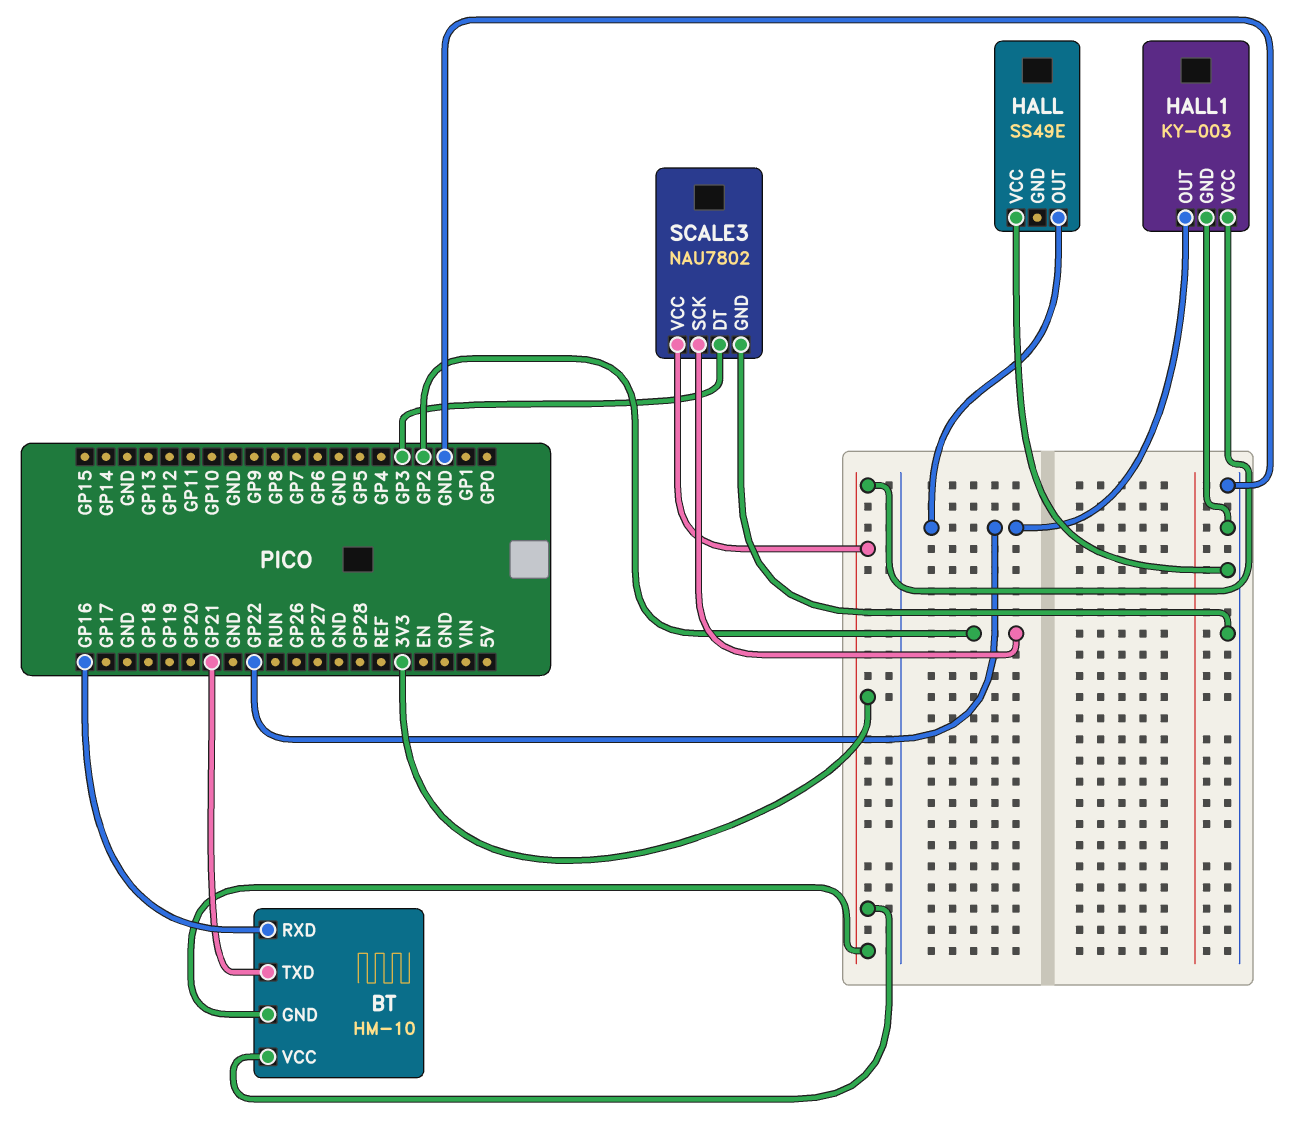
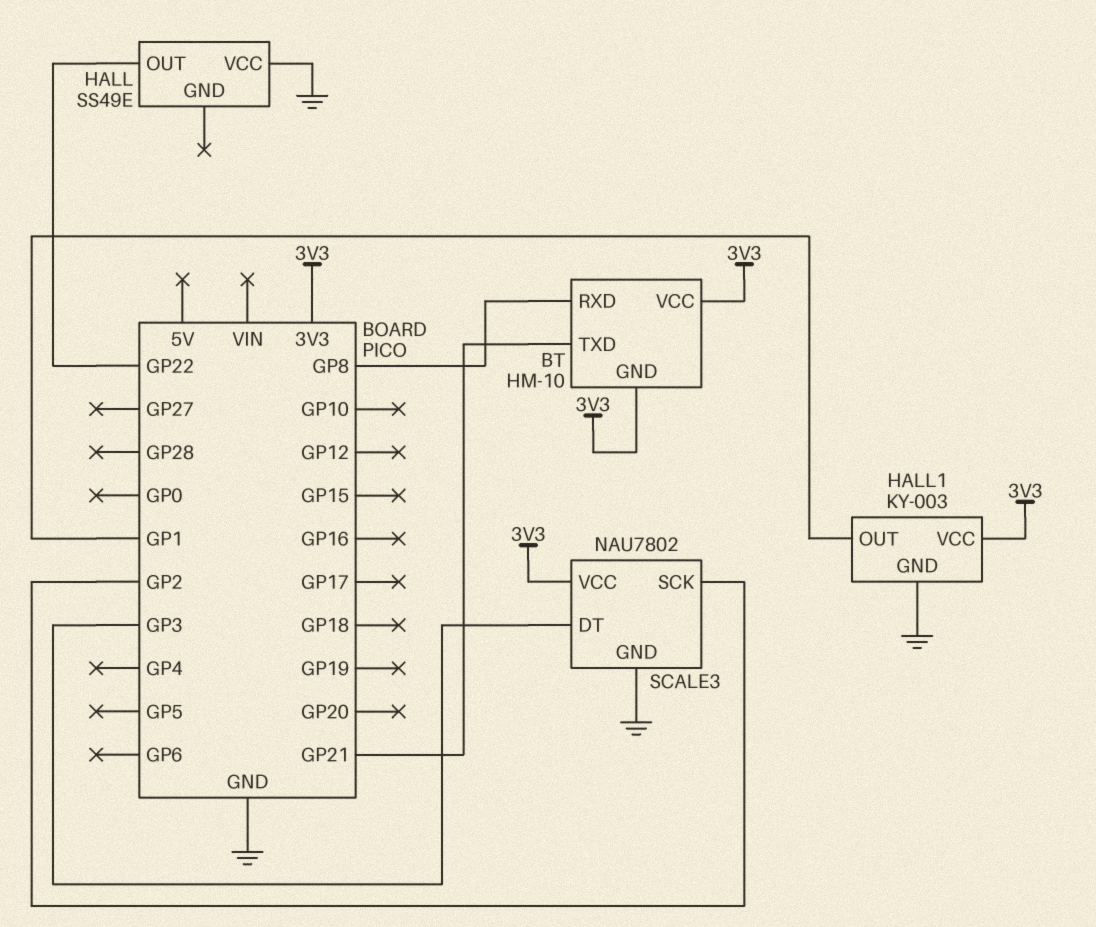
BT pin RXD: GP16 -> GP8
HALL1 pin OUT: GP22 -> GP1

